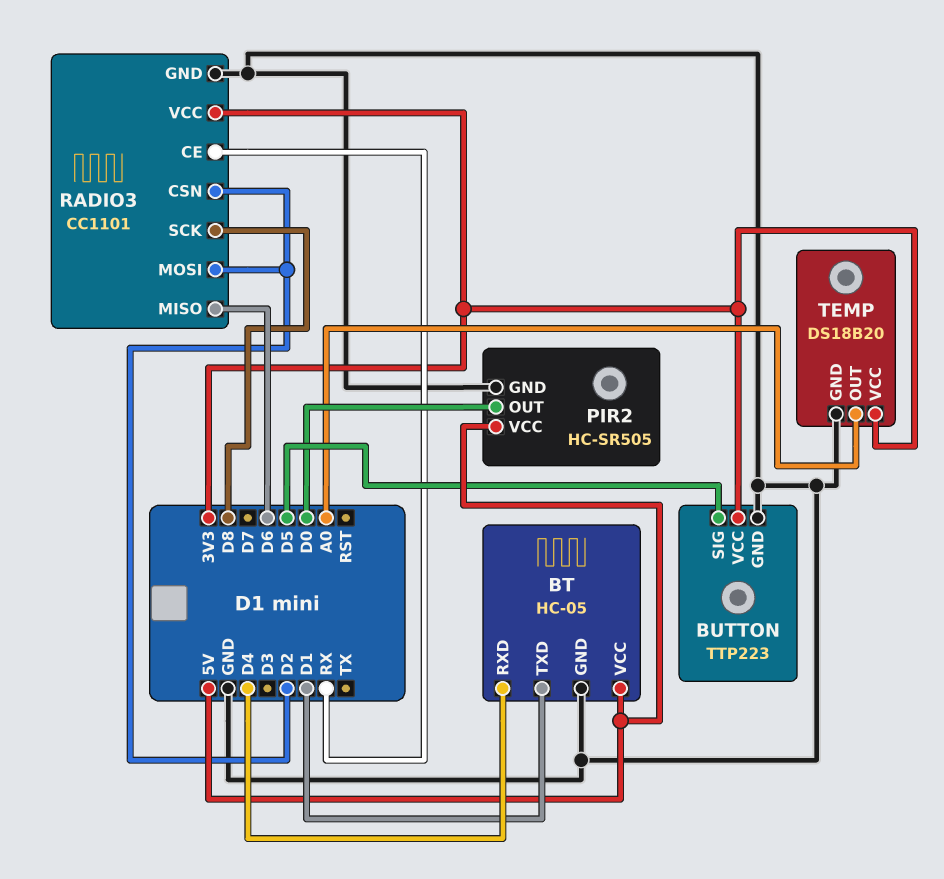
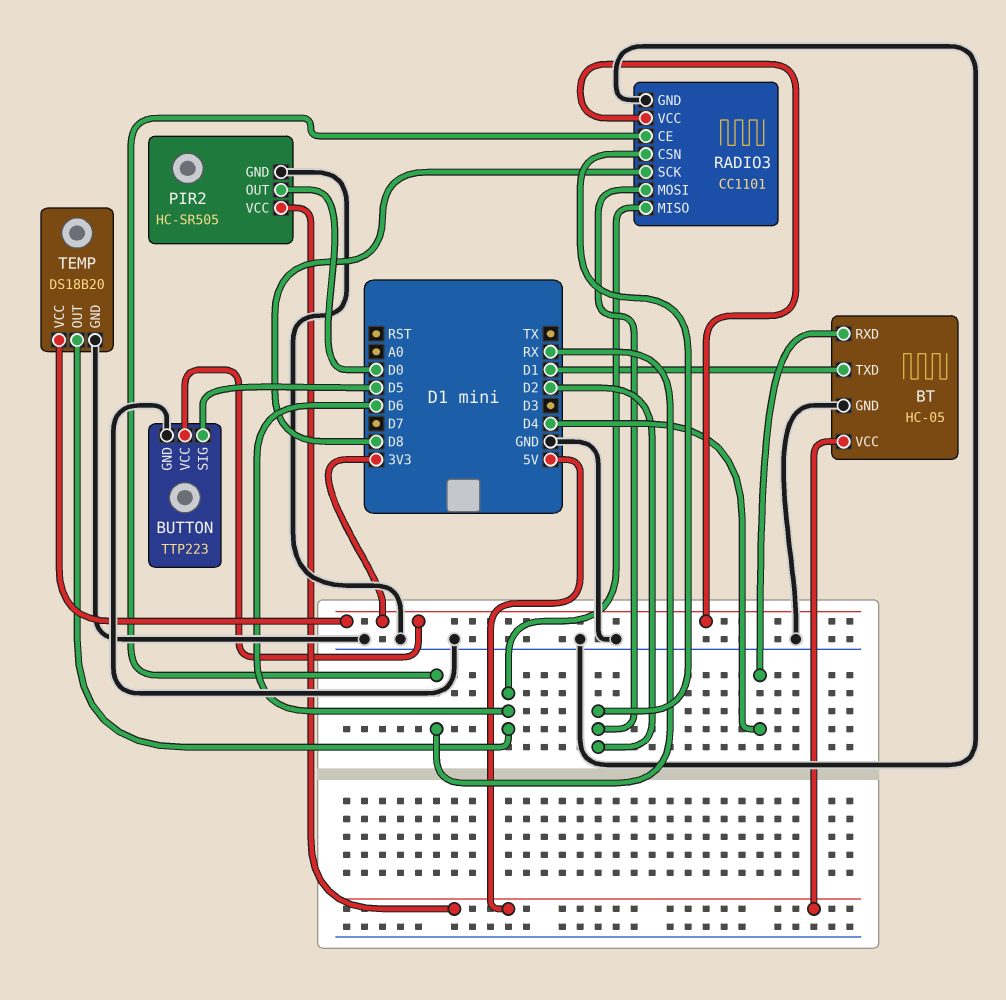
TEMP pin OUT: A0 -> D6

